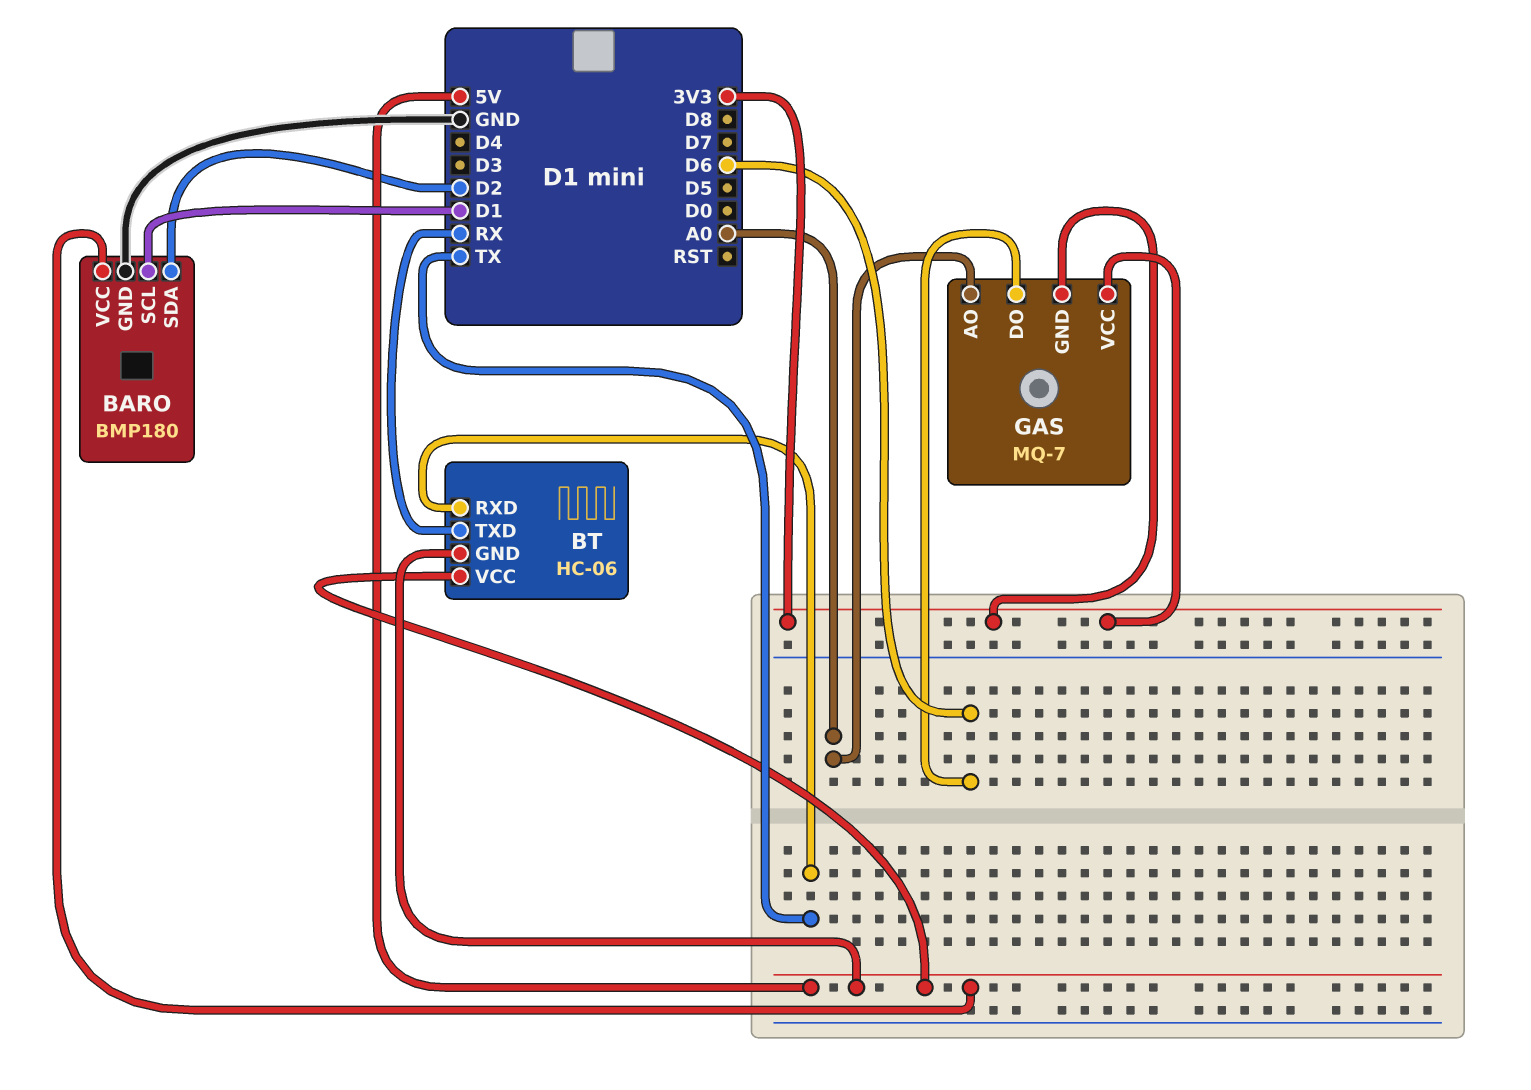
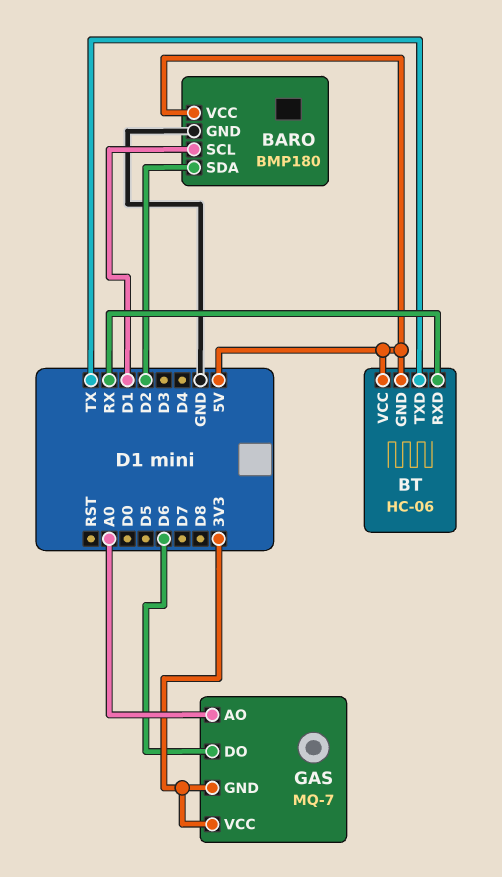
BT pin RXD: TX -> RX
BT pin TXD: RX -> TX

